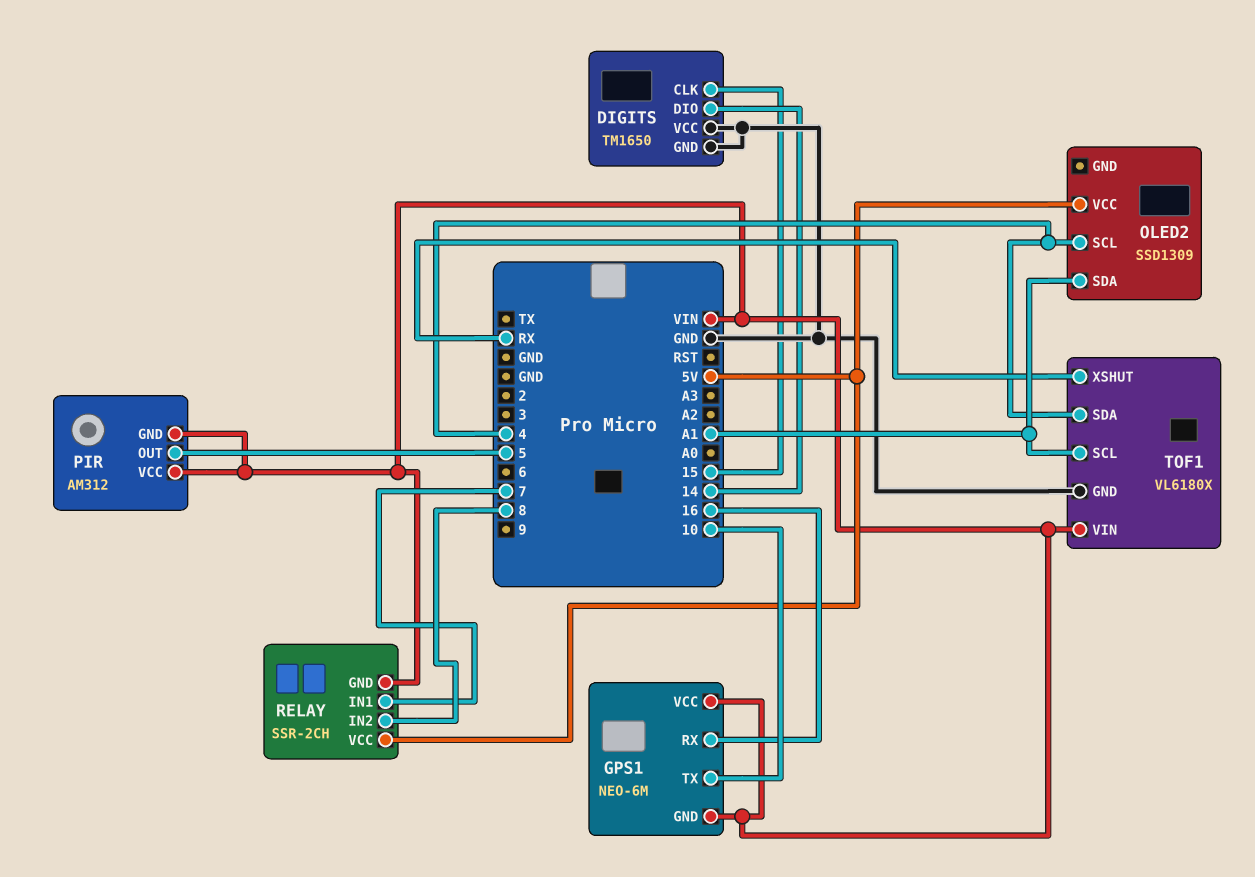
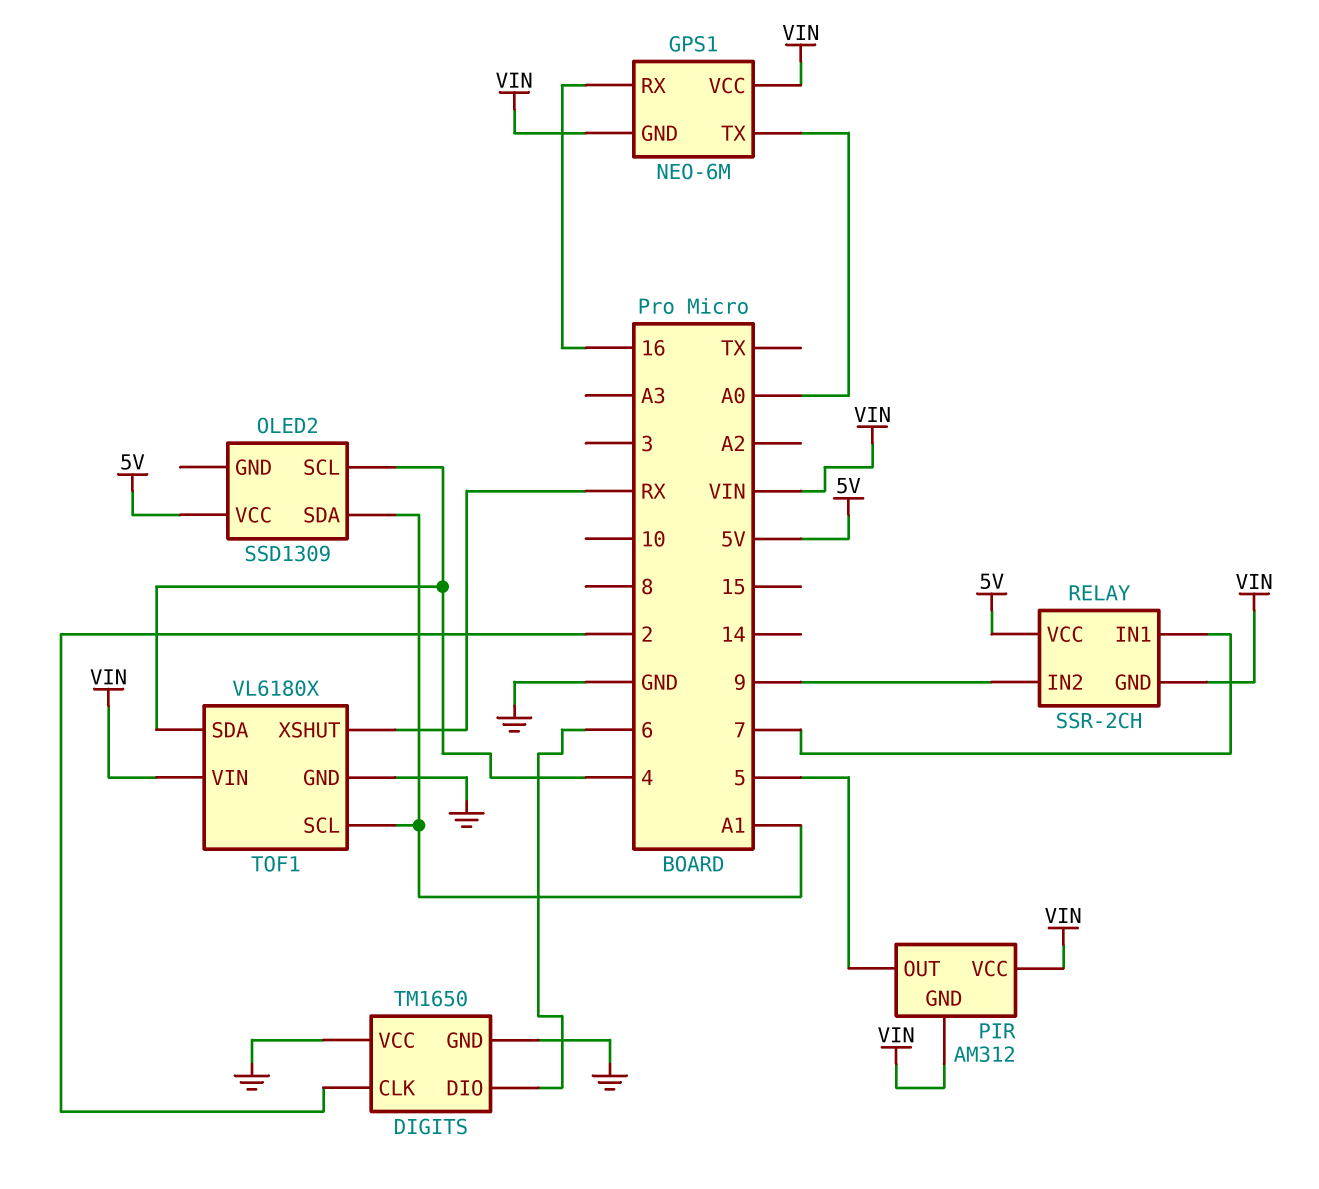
DIGITS pin CLK: 15 -> 2
DIGITS pin DIO: 14 -> 6
GPS1 pin TX: 10 -> A0
RELAY pin IN2: 8 -> 9

